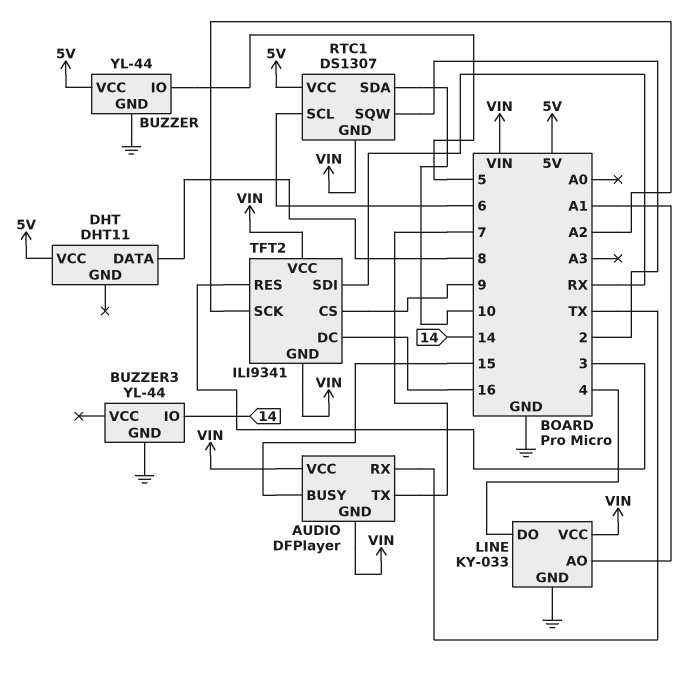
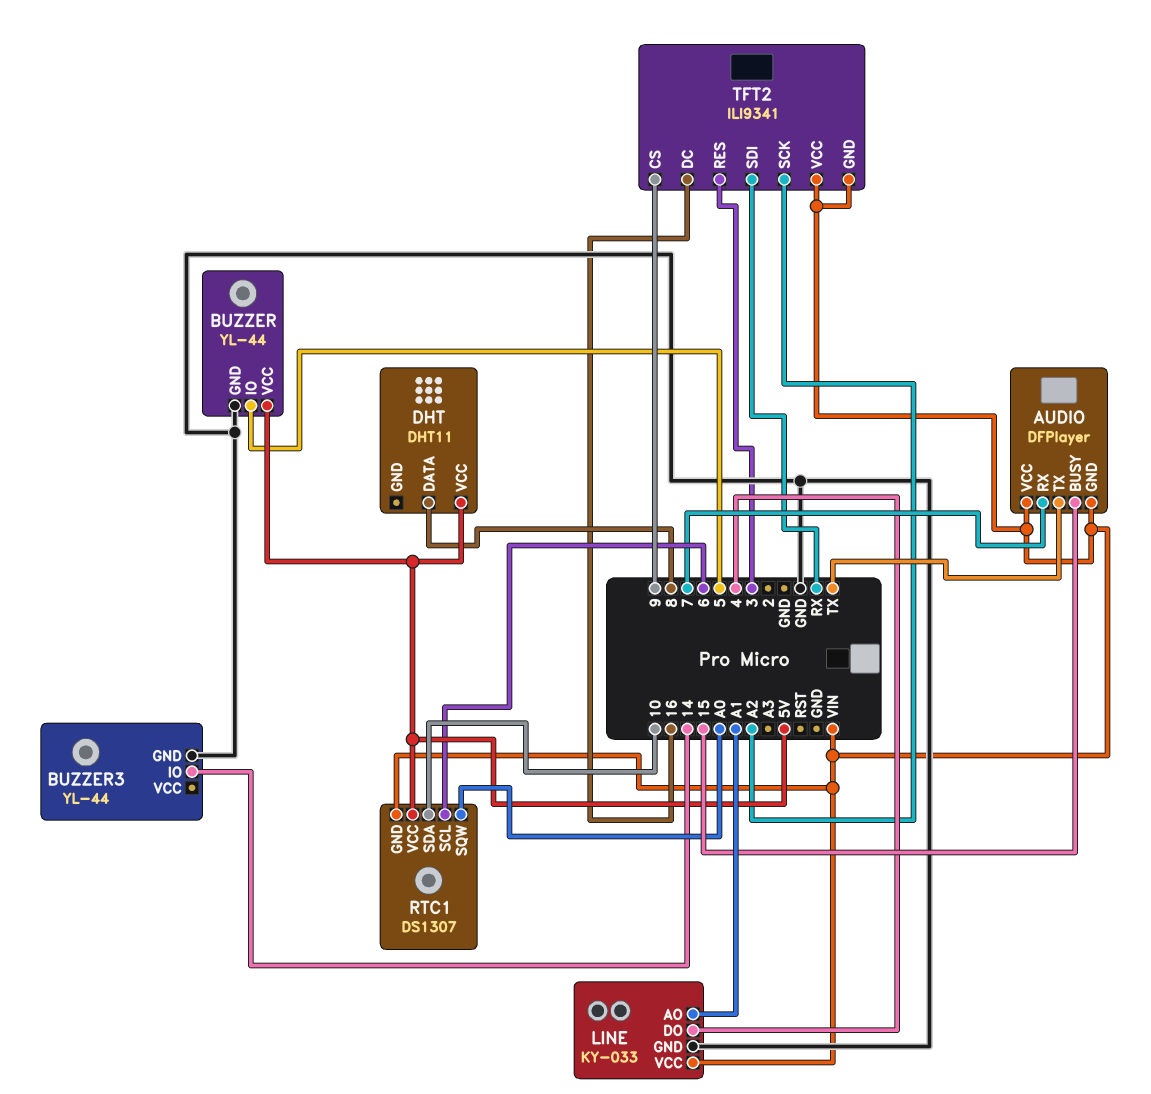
AUDIO pin RX: TX -> 7
AUDIO pin TX: 7 -> TX
RTC1 pin SQW: 2 -> A0

